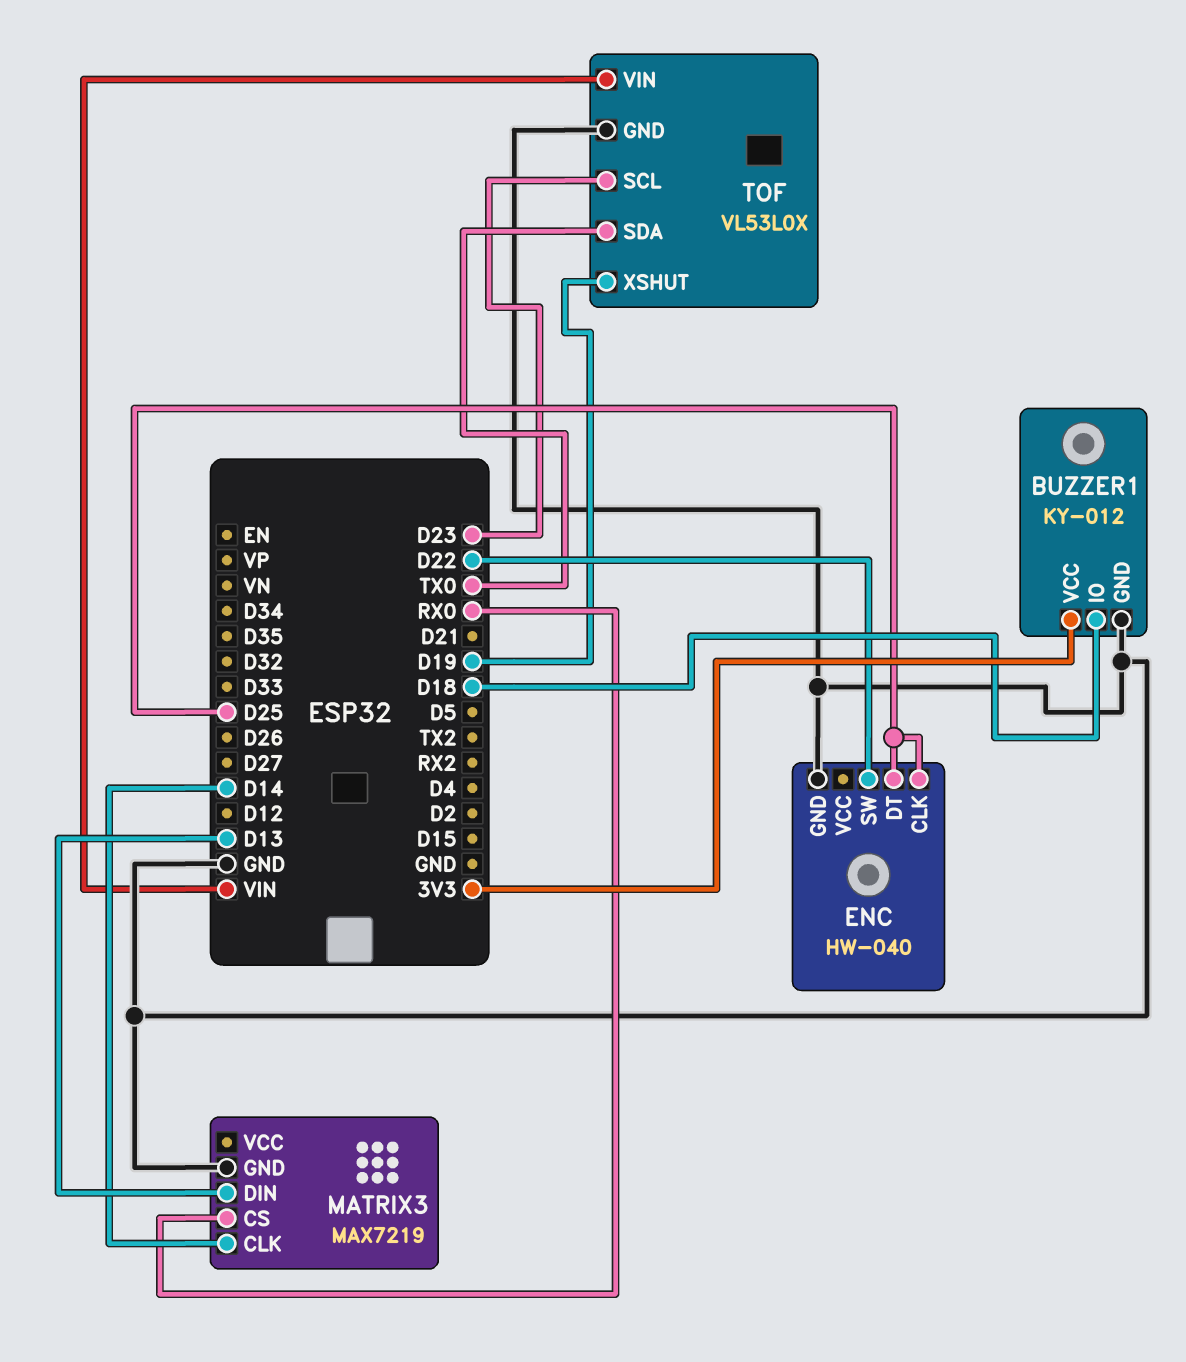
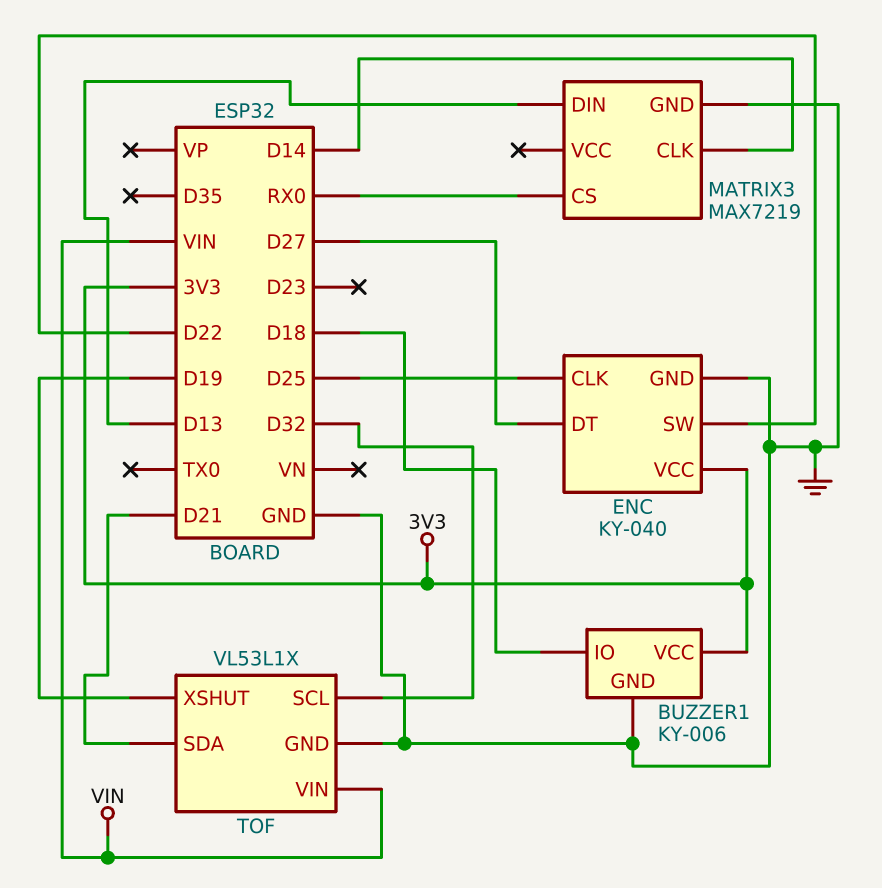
BUZZER1: KY-012 -> KY-006
ENC: HW-040 -> KY-040
ENC pin DT: D25 -> D27
ENC pin VCC: none -> 3V3
TOF: VL53L0X -> VL53L1X
TOF pin SCL: D23 -> D32
TOF pin SDA: TX0 -> D21

